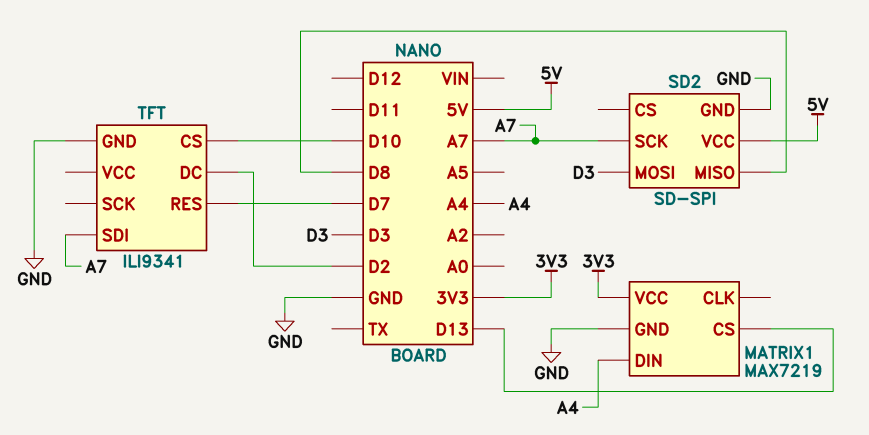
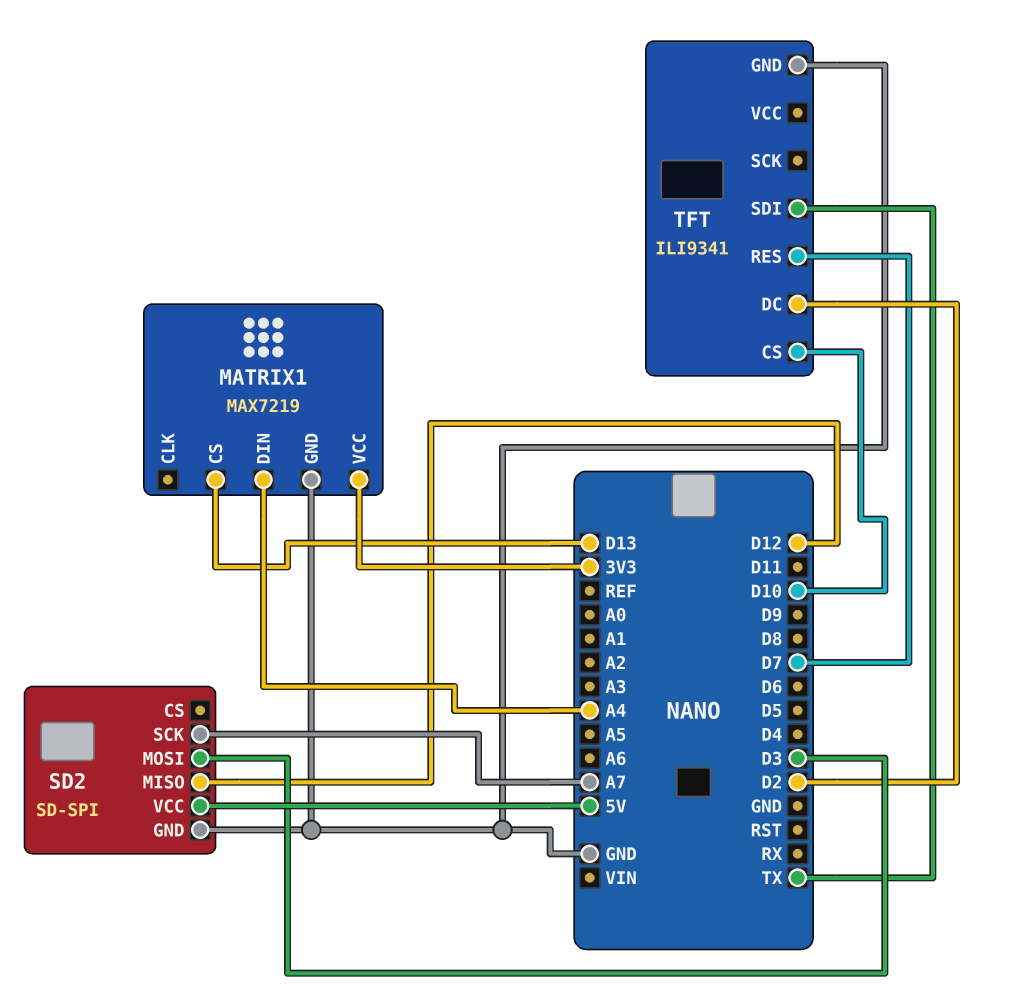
SD2 pin MISO: D8 -> D12
TFT pin SDI: A7 -> TX

